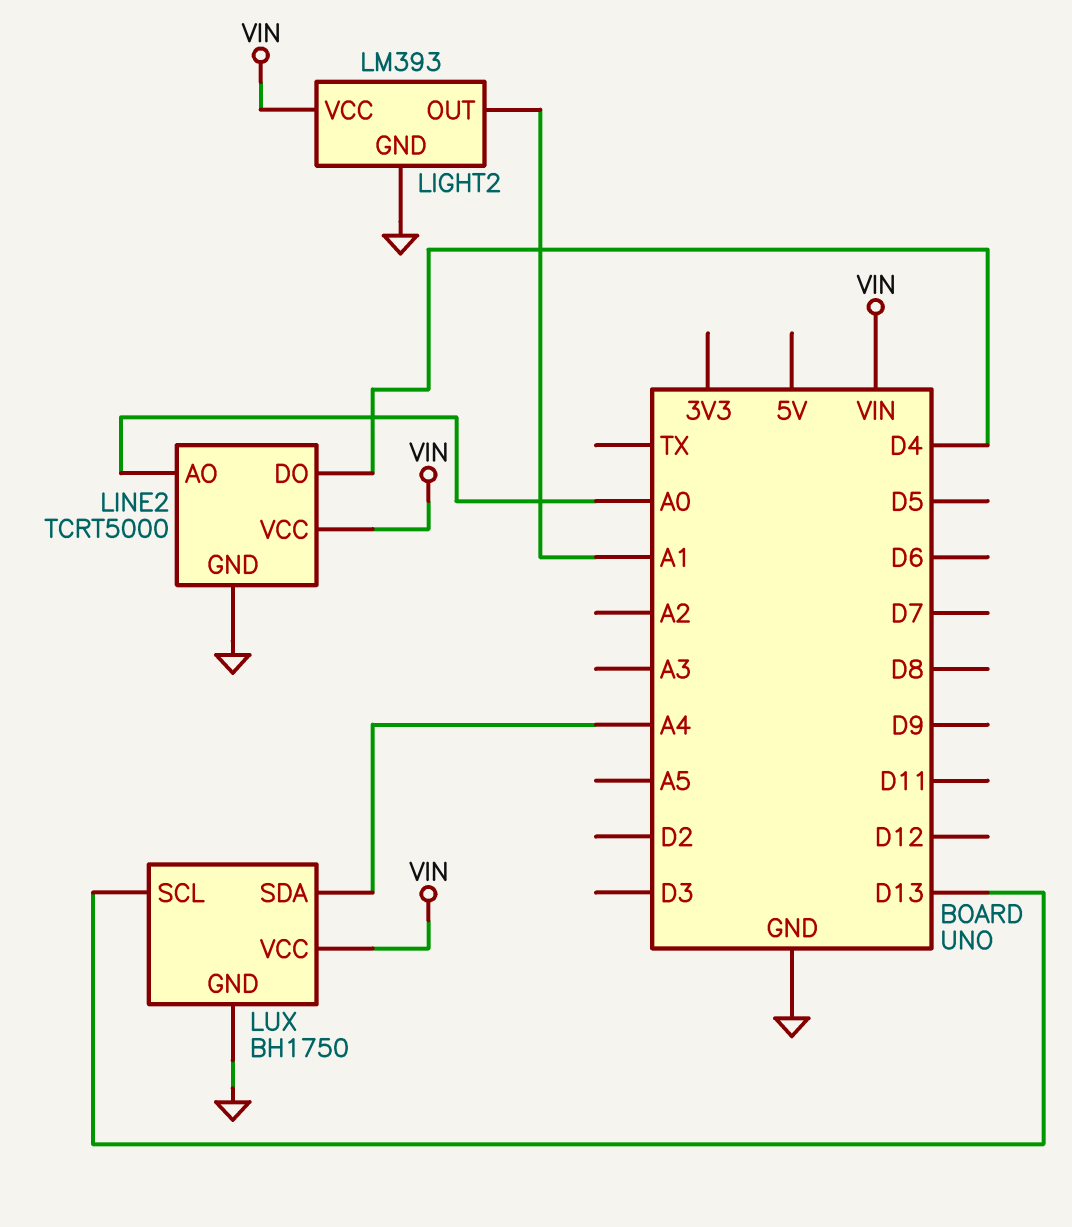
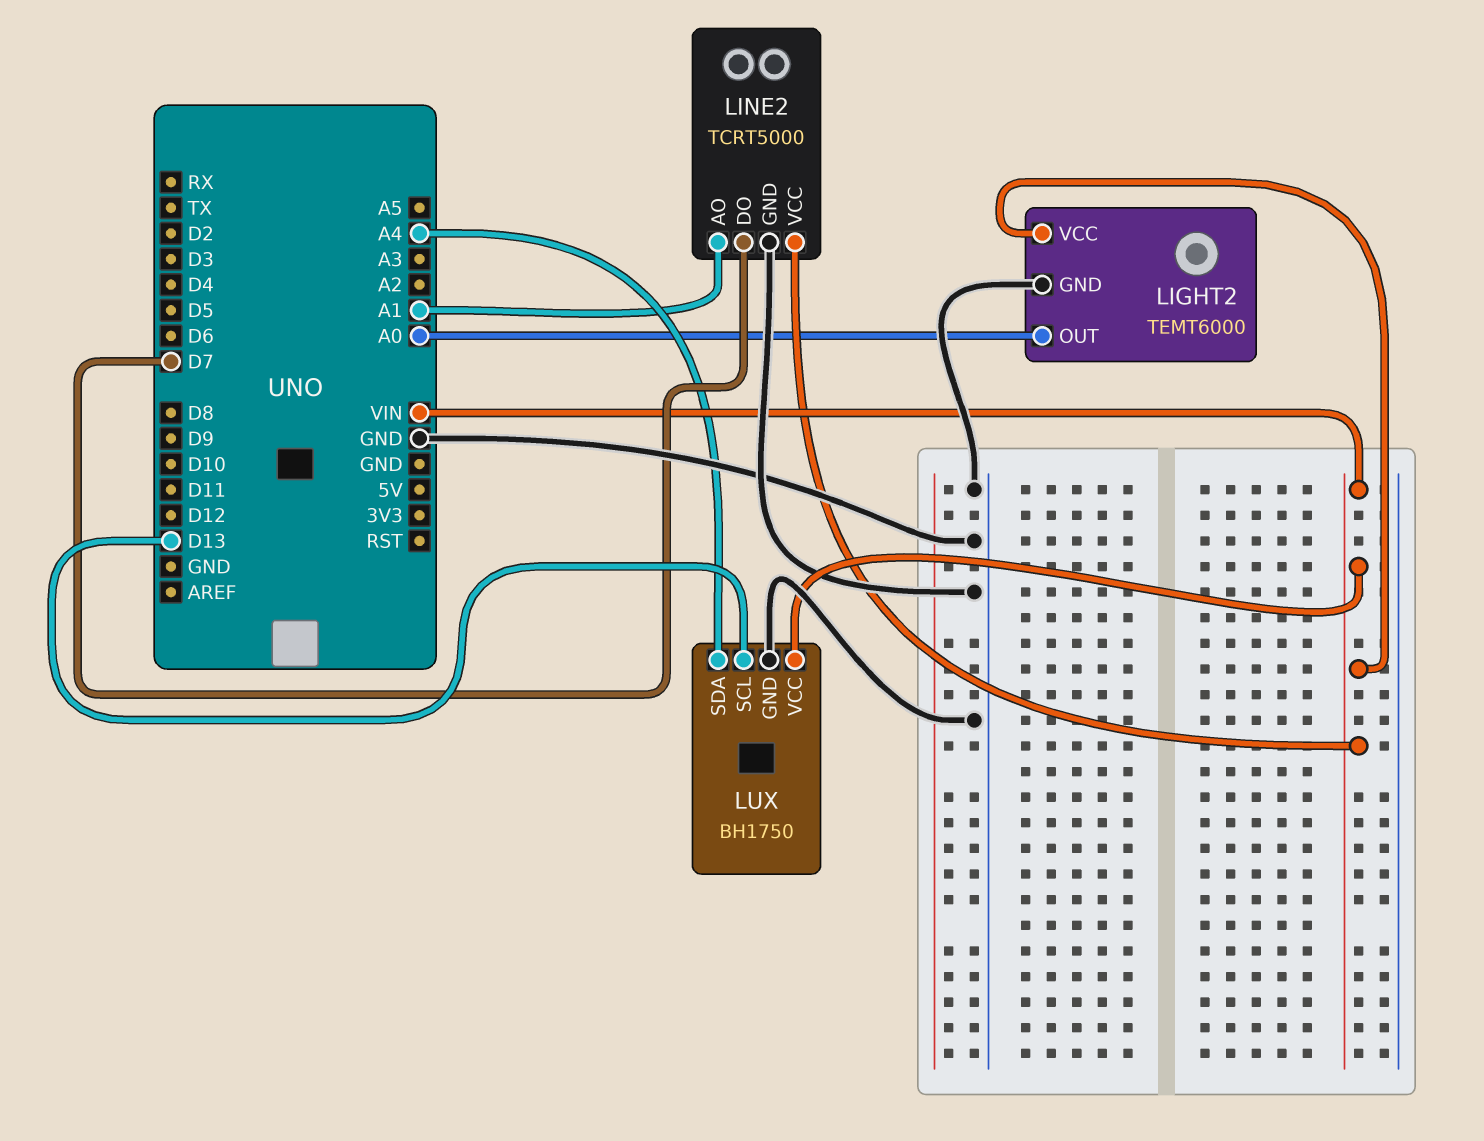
LIGHT2: LM393 -> TEMT6000
LIGHT2 pin OUT: A1 -> A0
LINE2 pin AO: A0 -> A1
LINE2 pin DO: D4 -> D7

